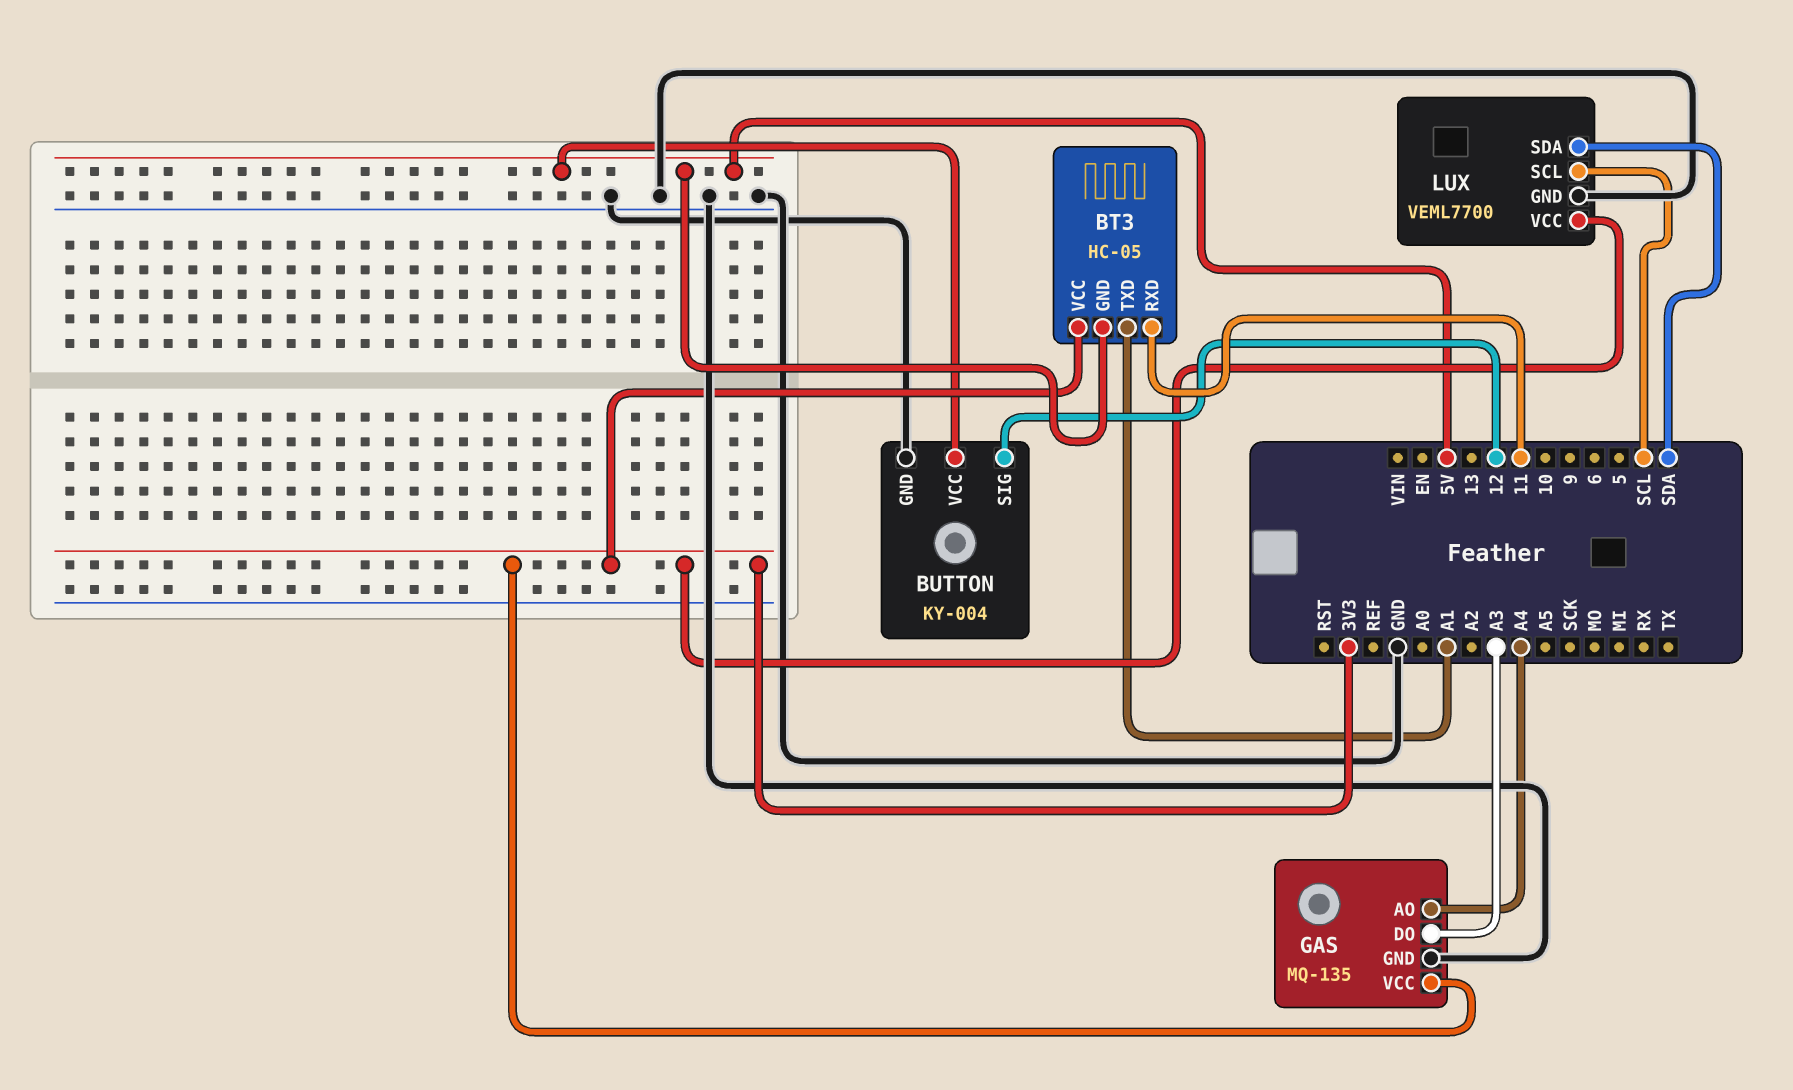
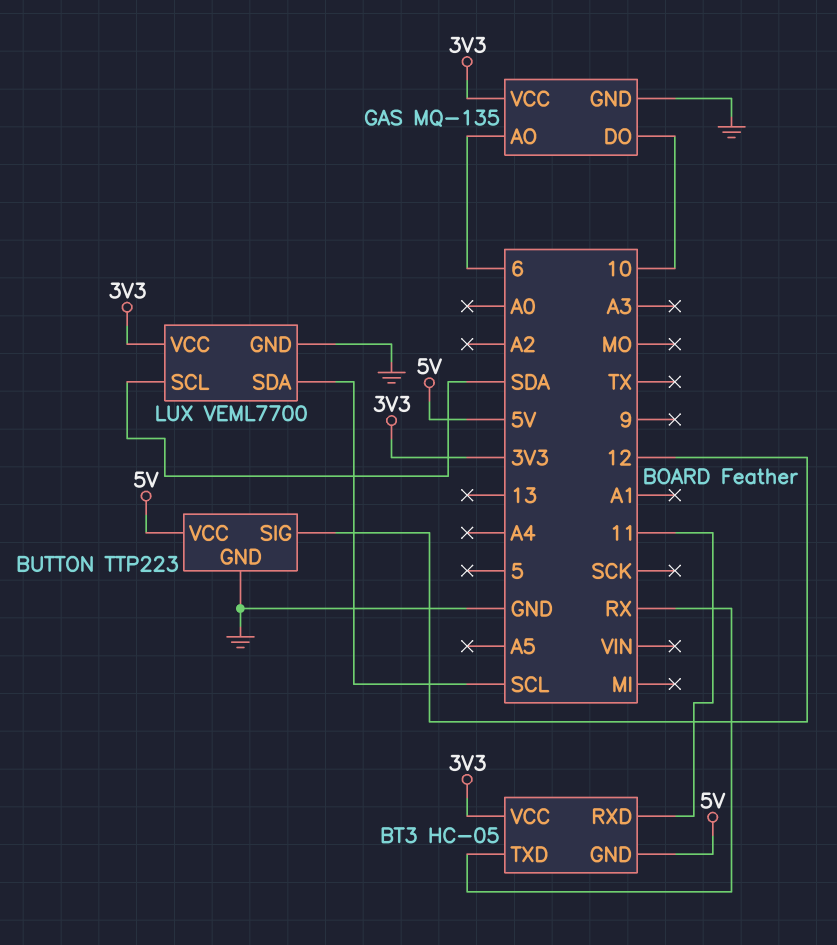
BT3 pin TXD: A1 -> RX
BUTTON: KY-004 -> TTP223
GAS pin AO: A4 -> 6
GAS pin DO: A3 -> 10
LUX pin SCL: SCL -> SDA
LUX pin SDA: SDA -> SCL

